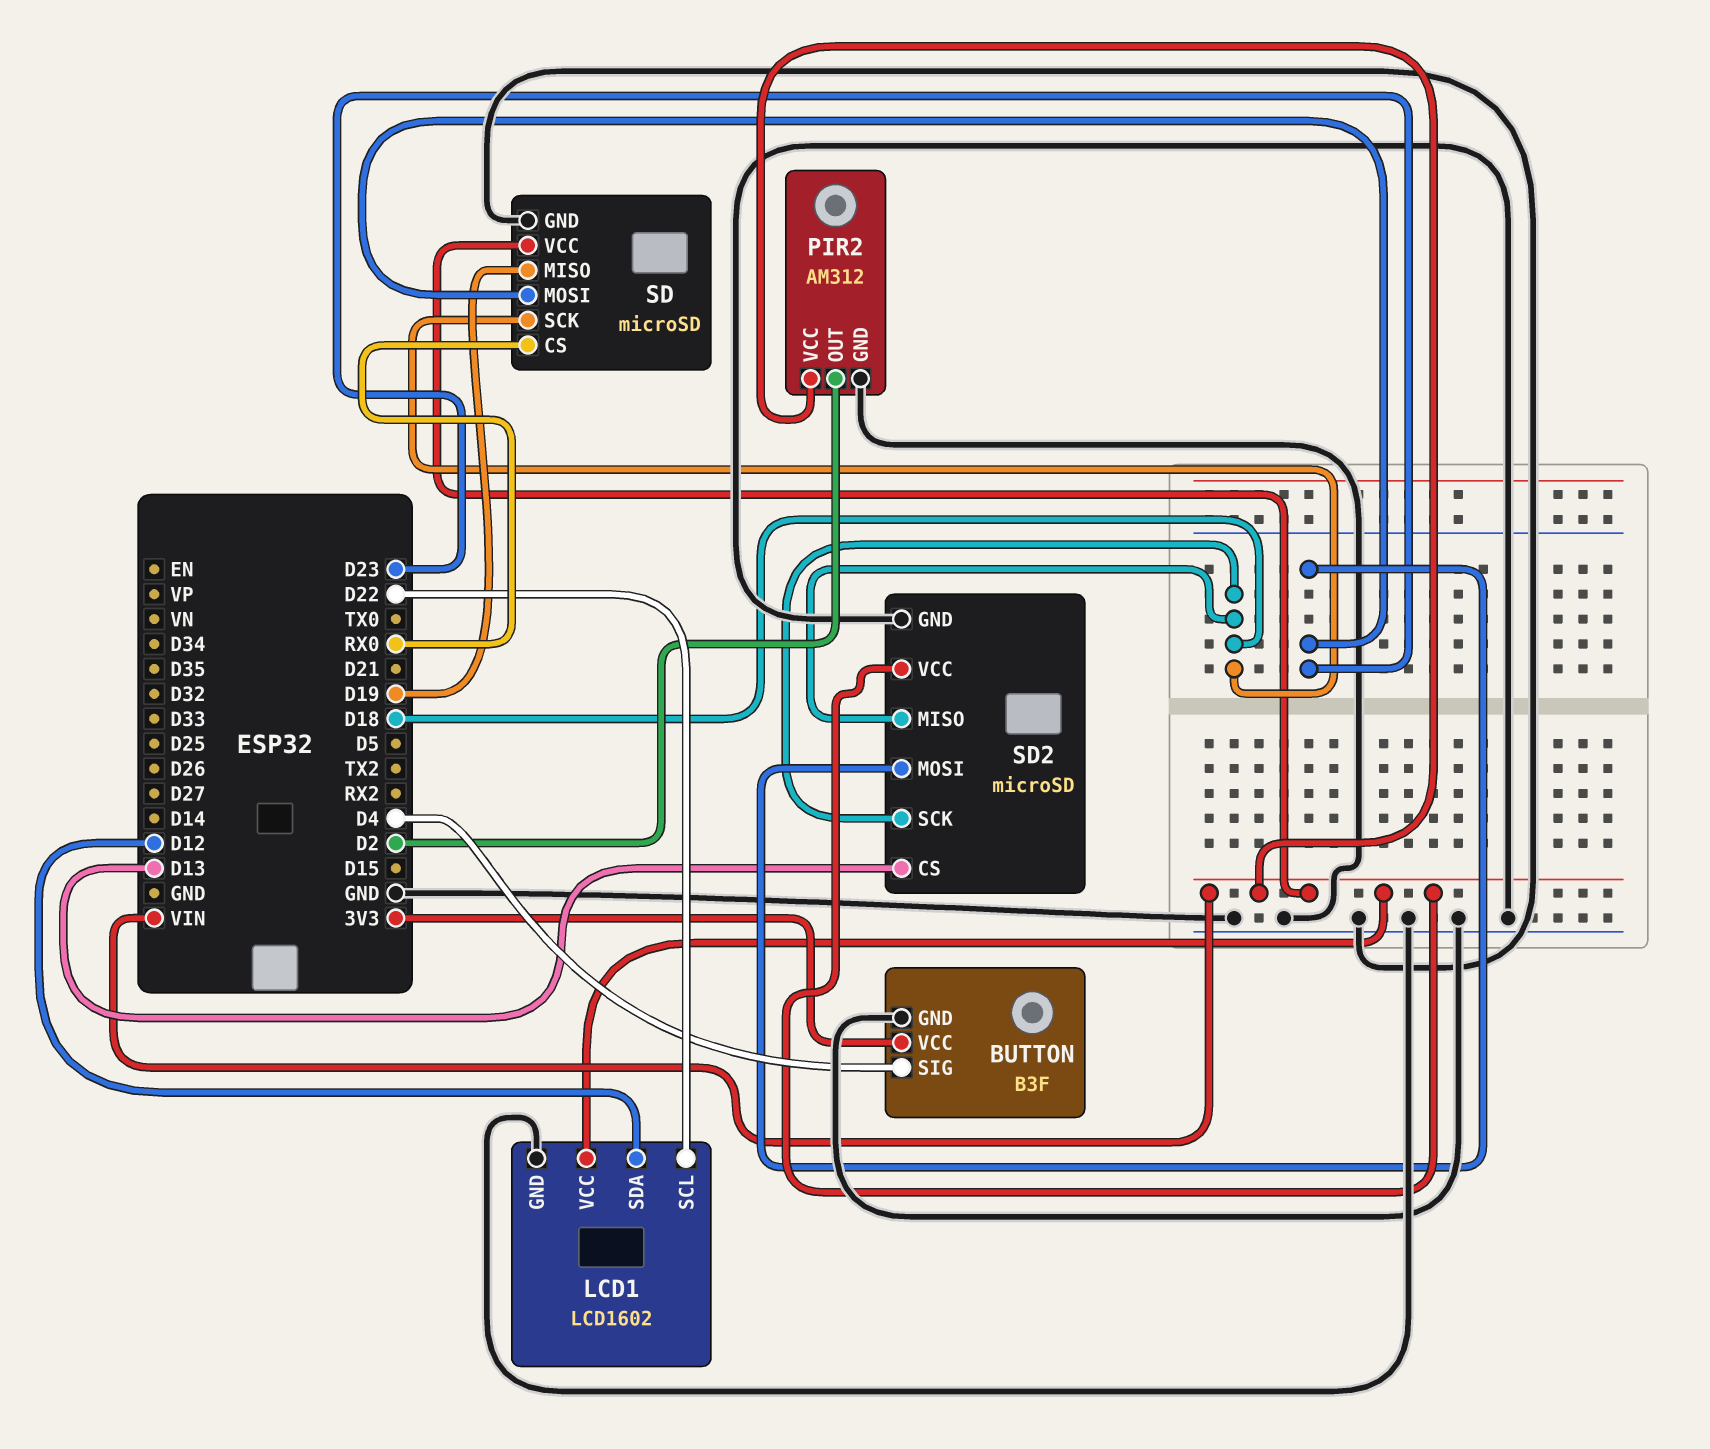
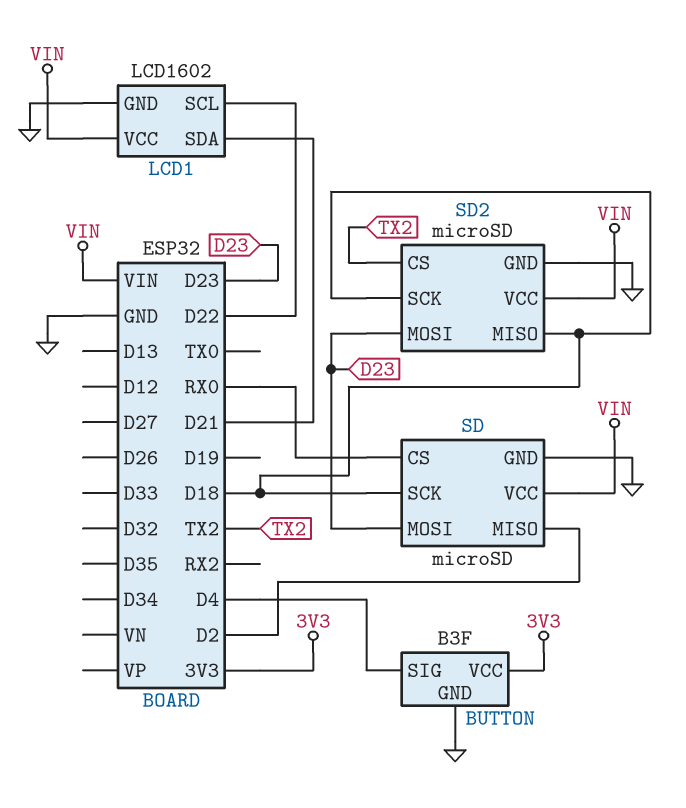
LCD1 pin SDA: D12 -> D21
PIR2: AM312 -> none
PIR2 pin GND: GND -> none
PIR2 pin OUT: D2 -> none
PIR2 pin VCC: VIN -> none
SD pin MISO: D19 -> D2
SD2 pin CS: D13 -> TX2

